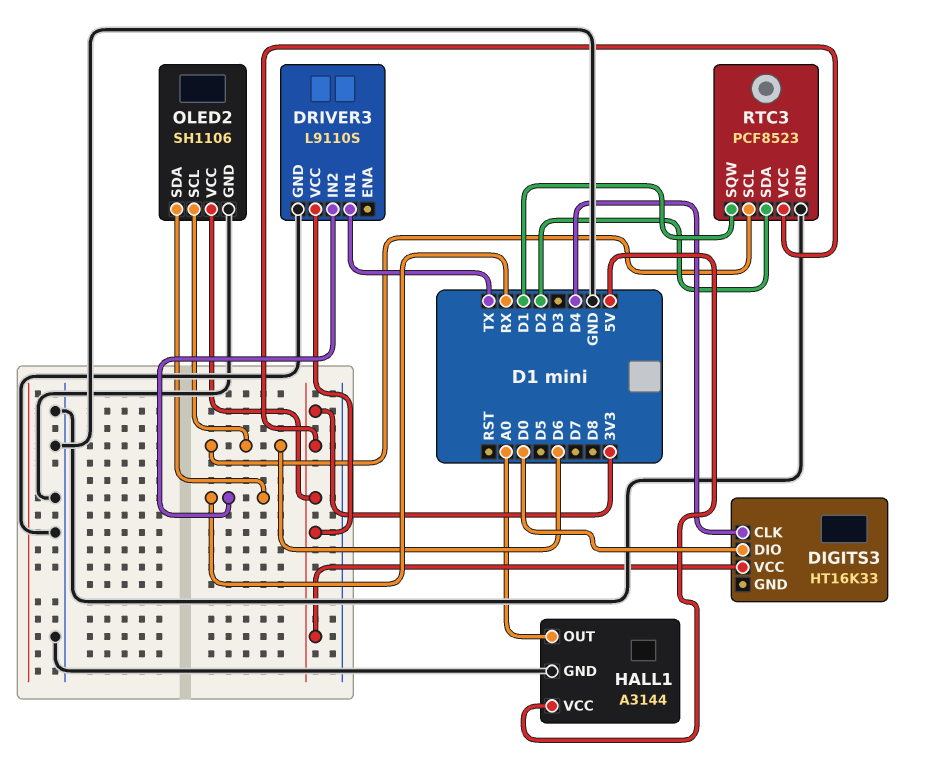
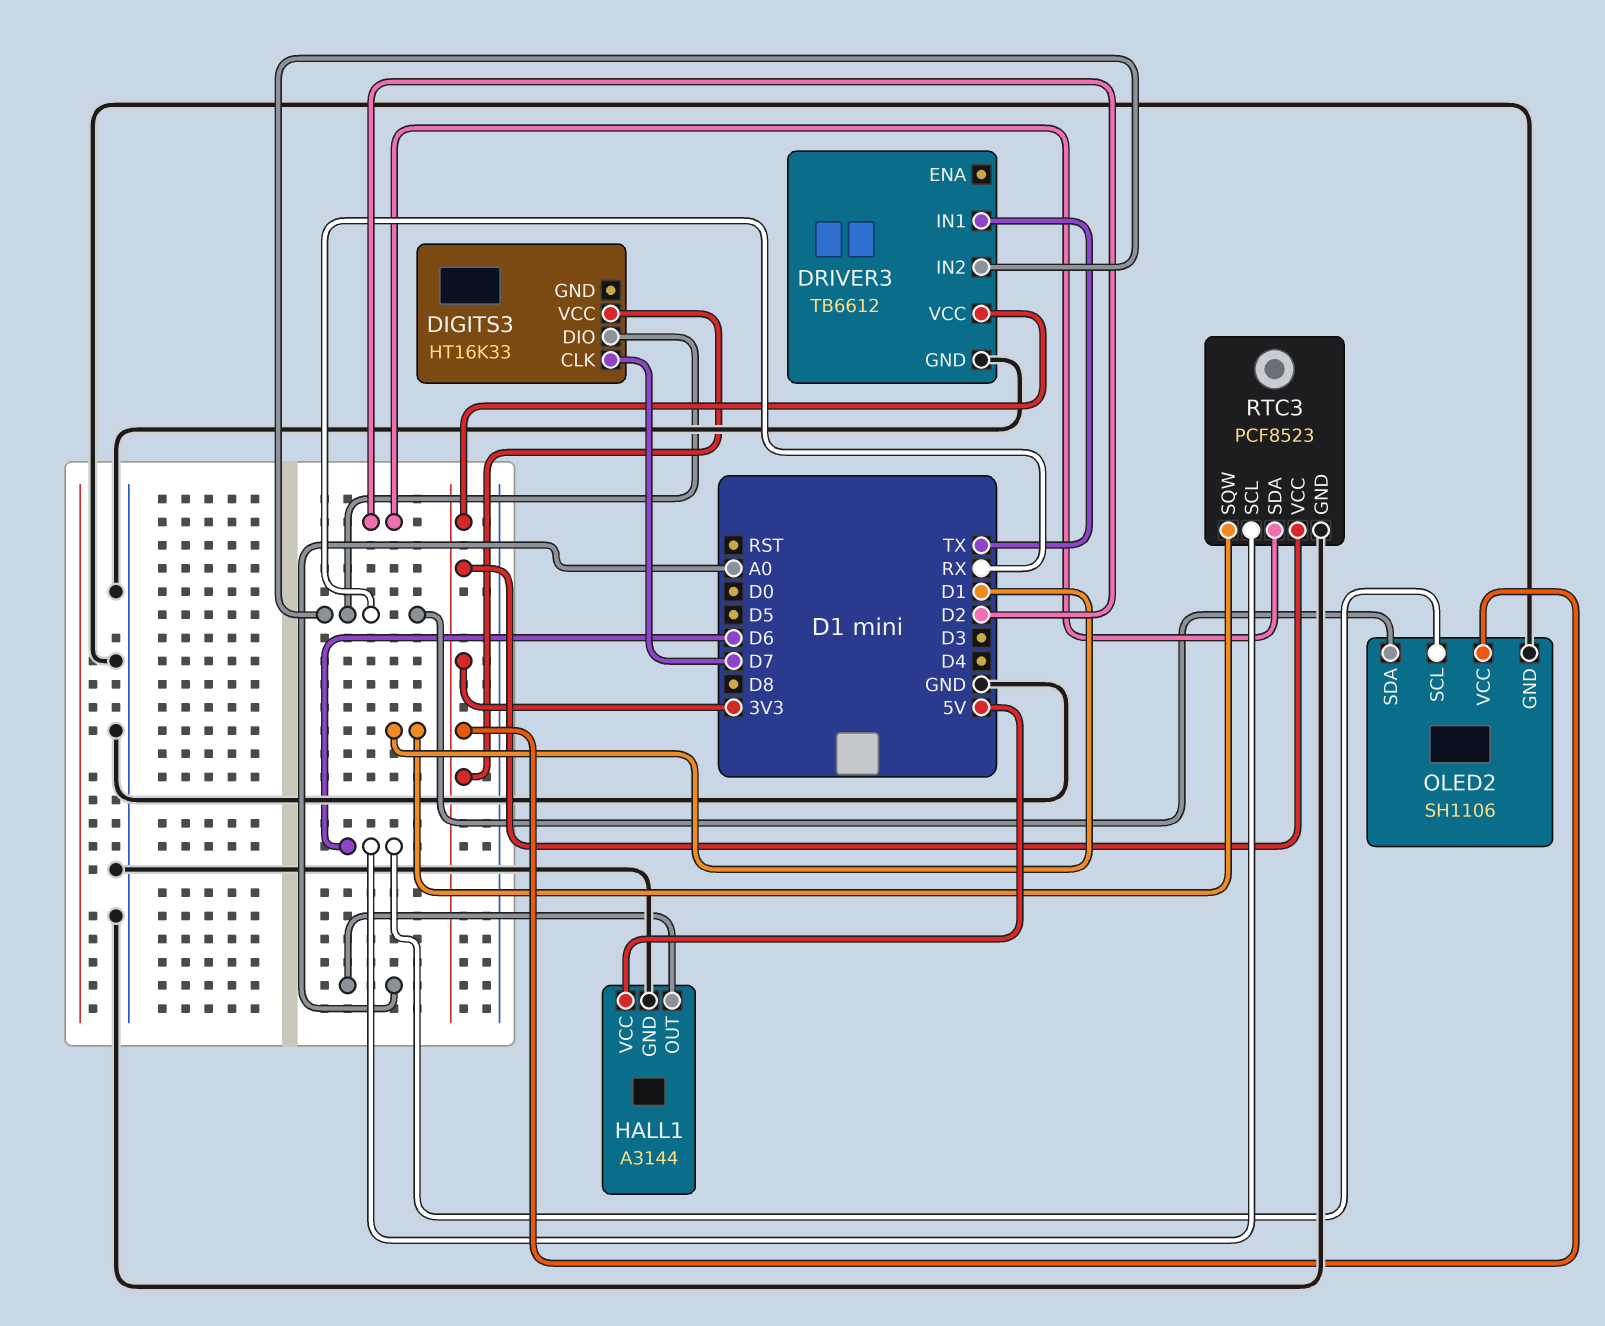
DIGITS3 pin CLK: D4 -> D7
DIGITS3 pin DIO: D0 -> RX
DRIVER3: L9110S -> TB6612

